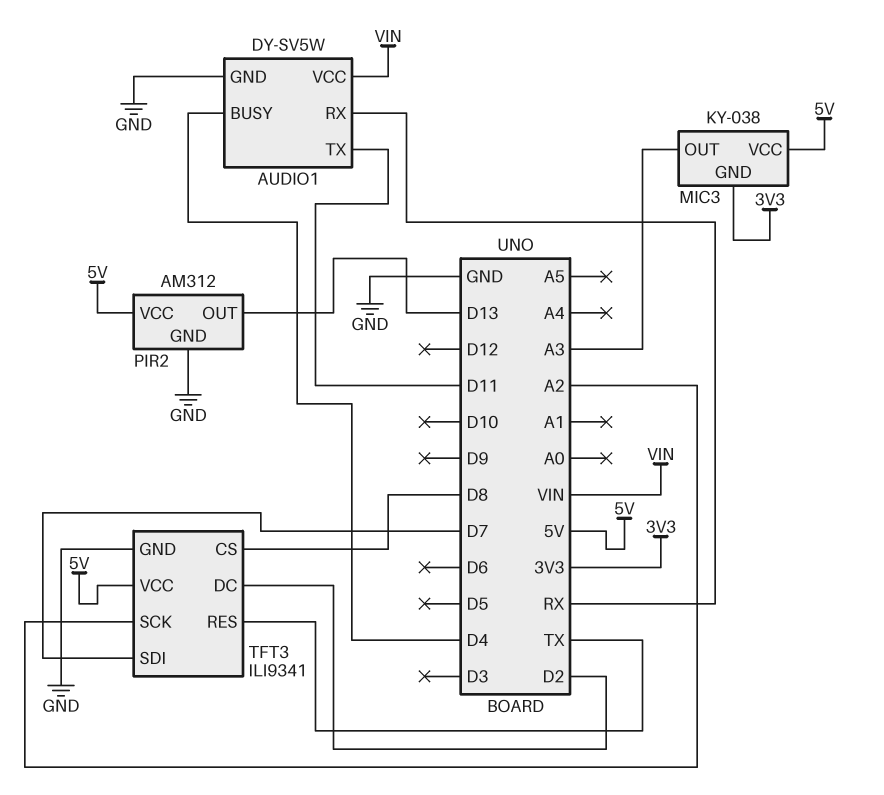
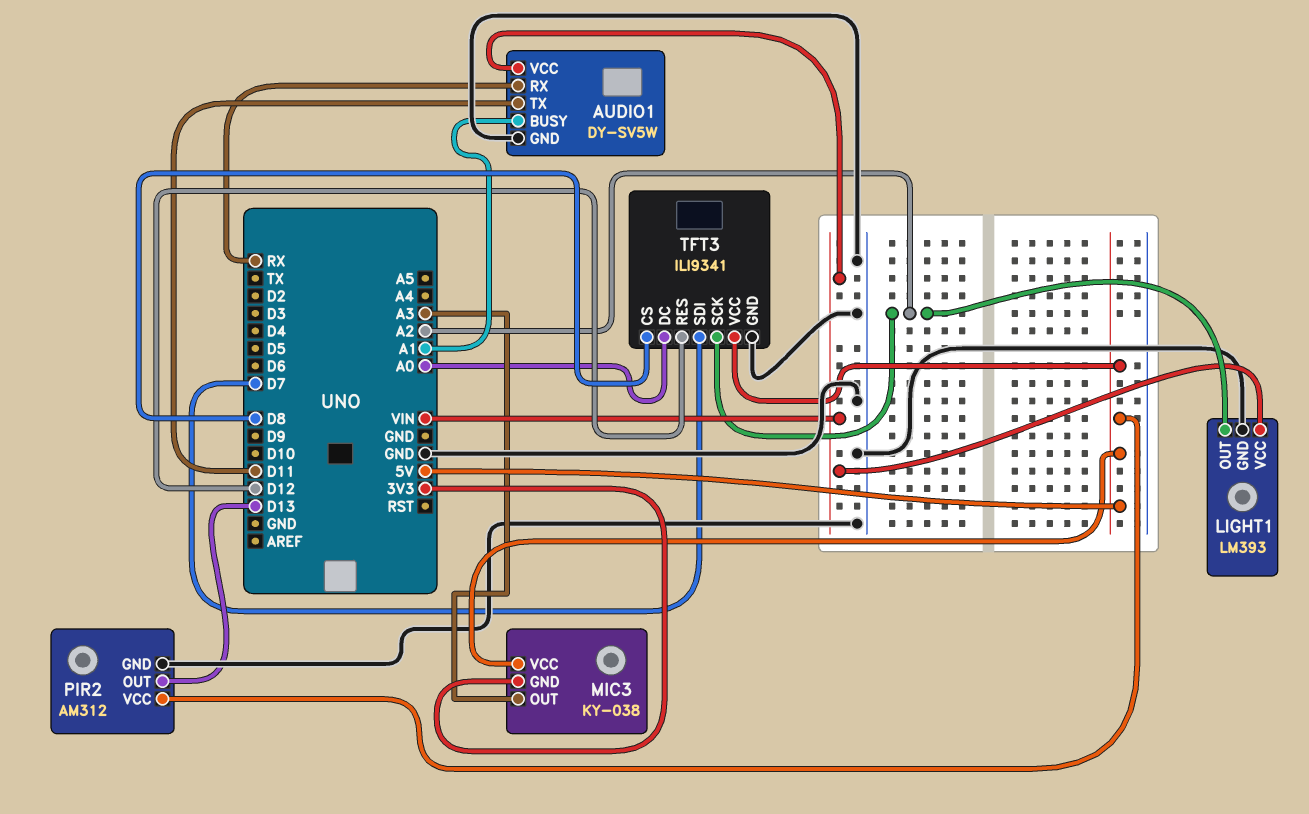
AUDIO1 pin BUSY: D4 -> A1
LIGHT1: none -> LM393
LIGHT1 pin GND: none -> GND
LIGHT1 pin OUT: none -> A2
LIGHT1 pin VCC: none -> VIN
TFT3 pin DC: D2 -> A0
TFT3 pin RES: TX -> D12

